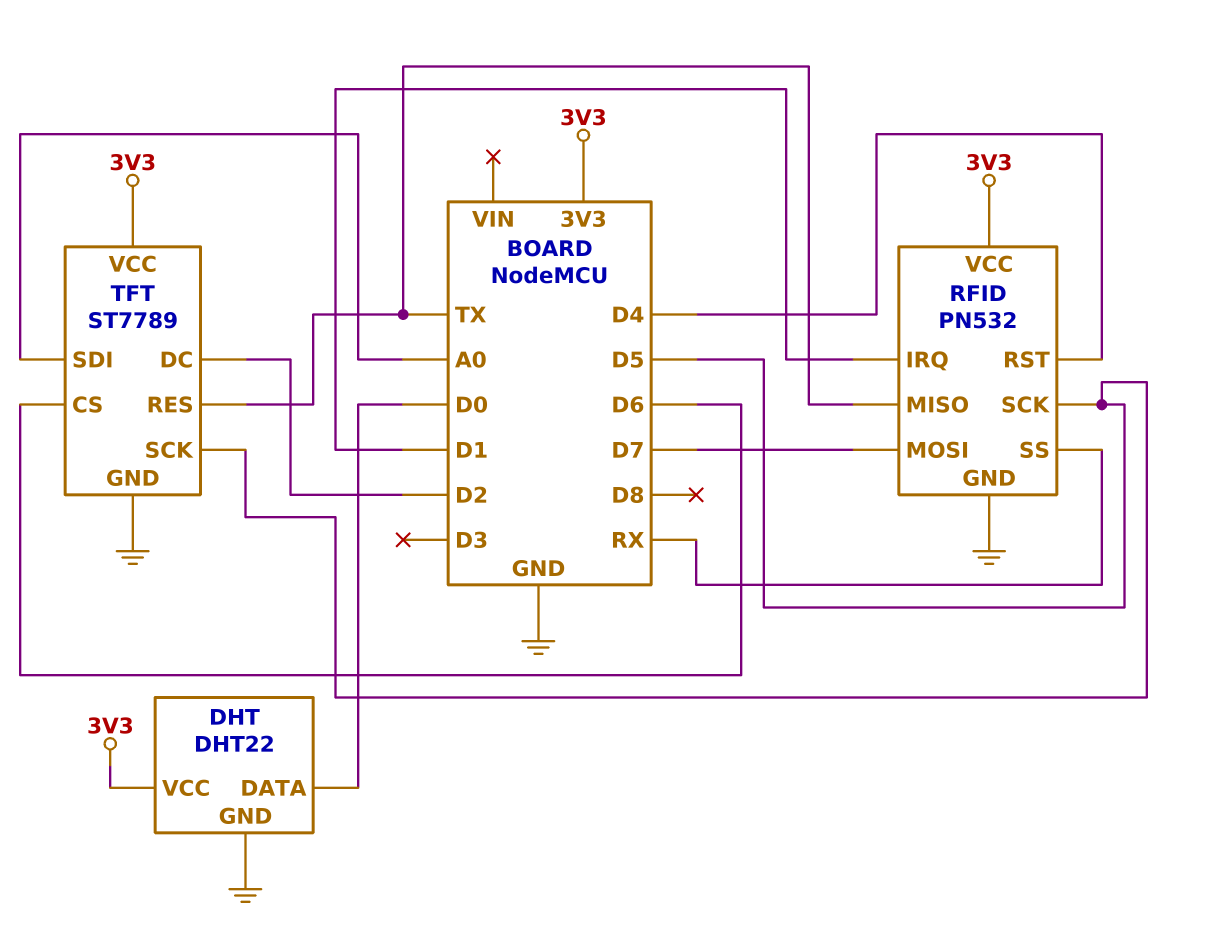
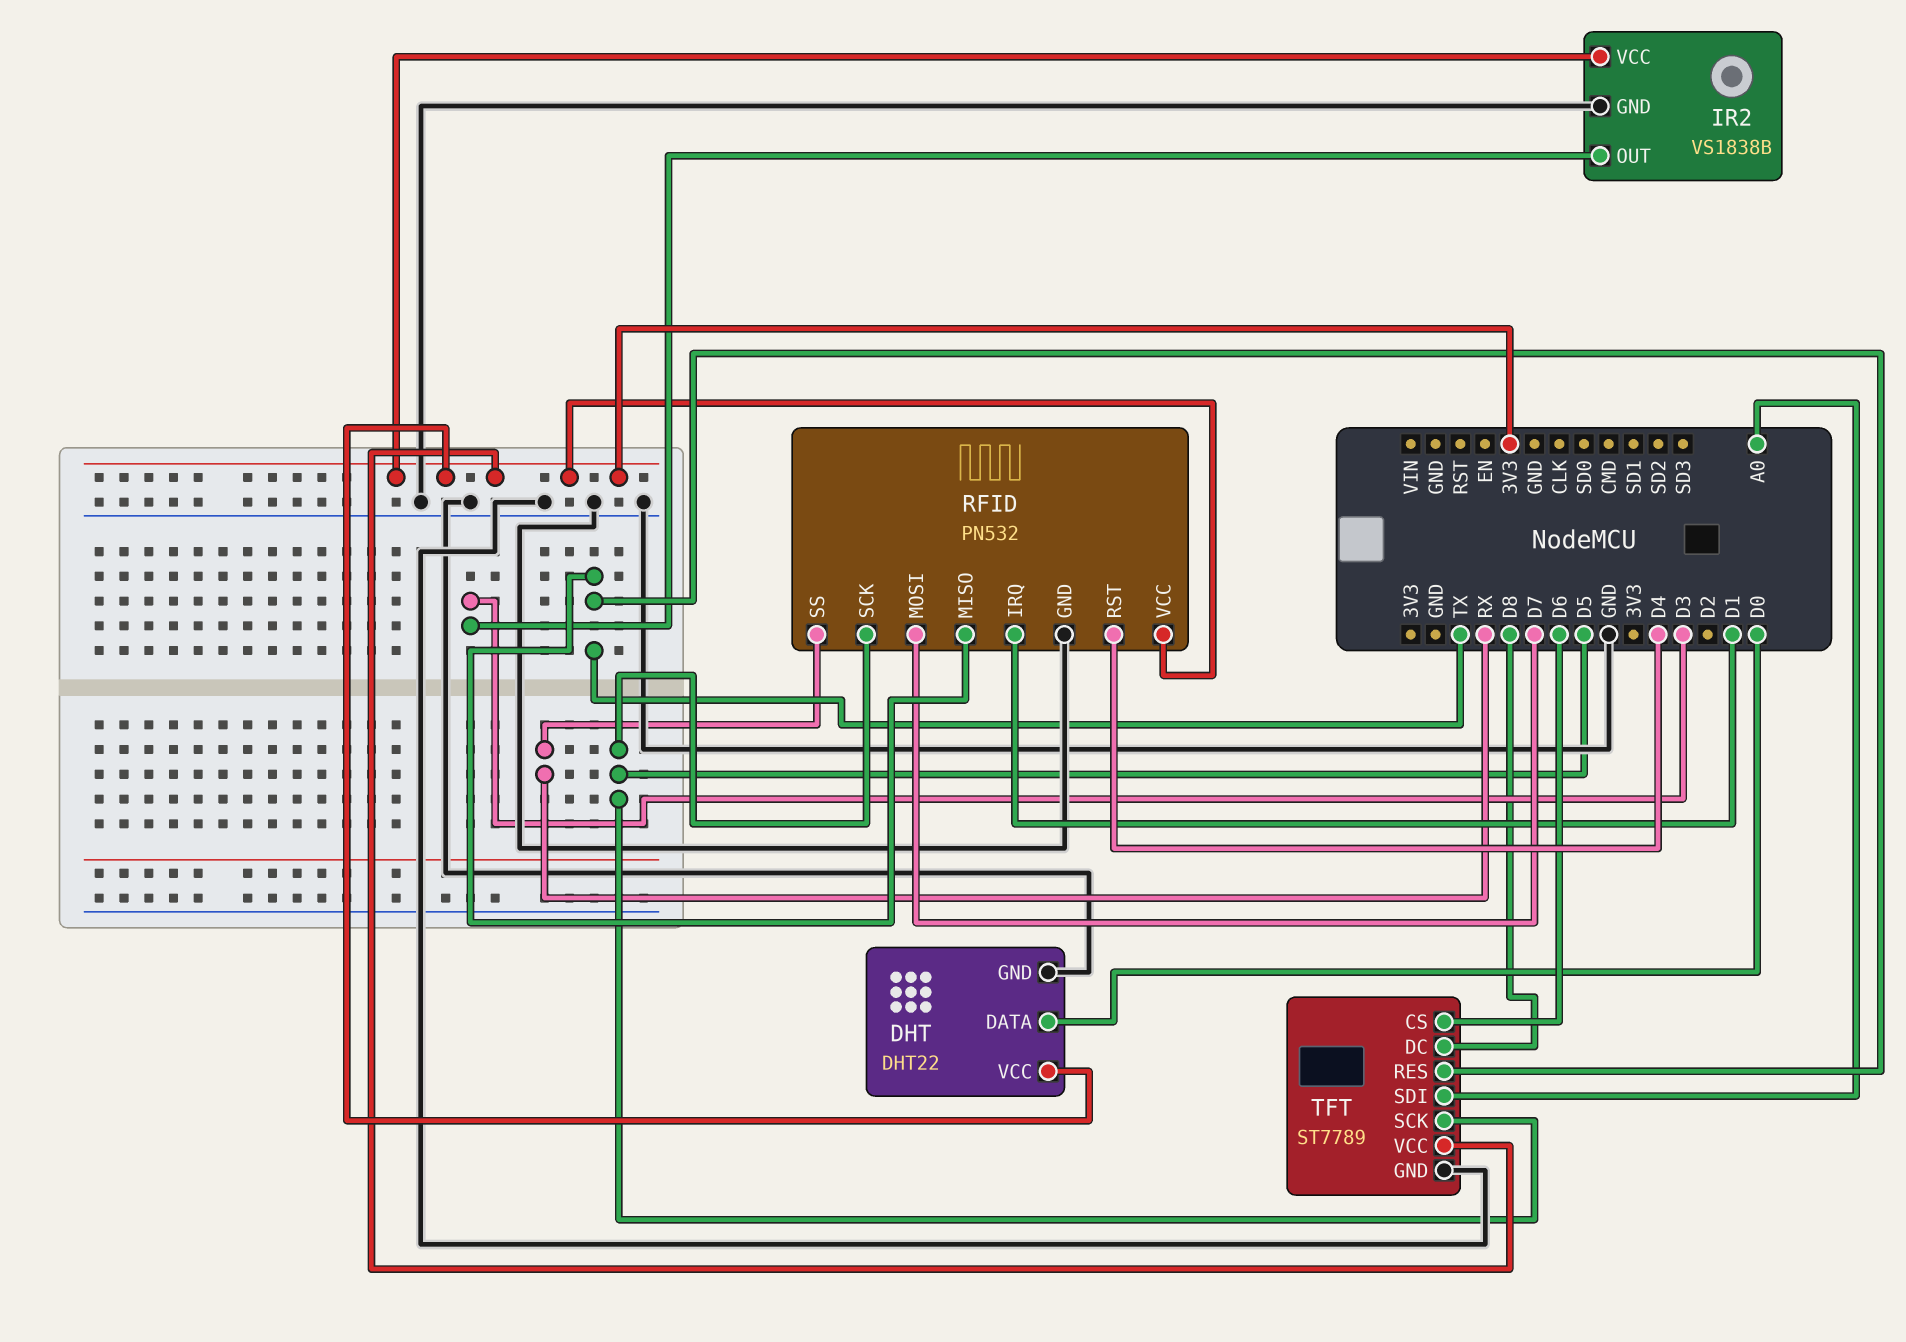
IR2: none -> VS1838B
IR2 pin GND: none -> GND
IR2 pin OUT: none -> D3
IR2 pin VCC: none -> 3V3
TFT pin DC: D2 -> D8

